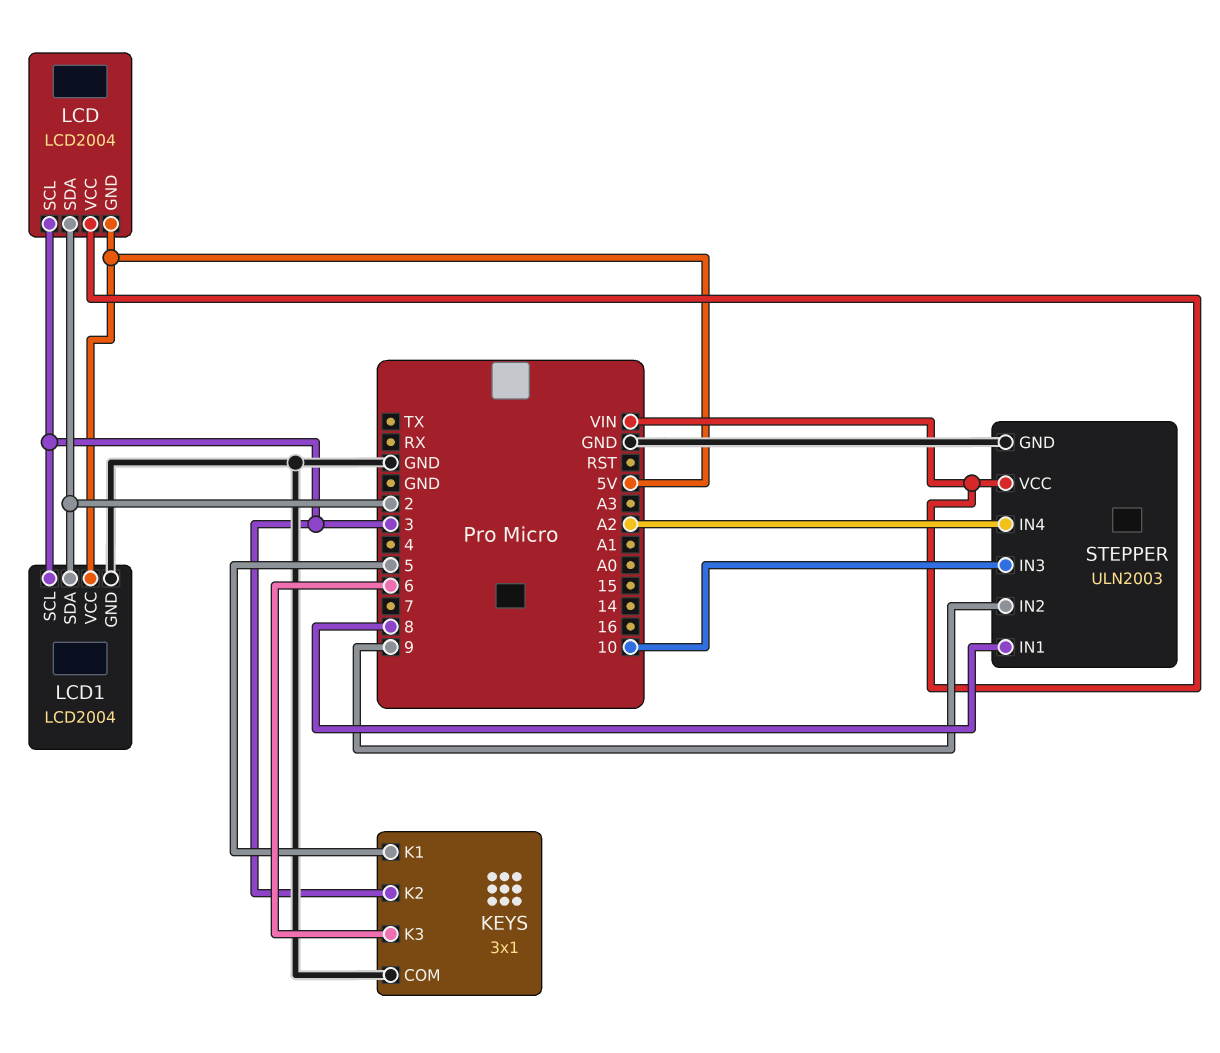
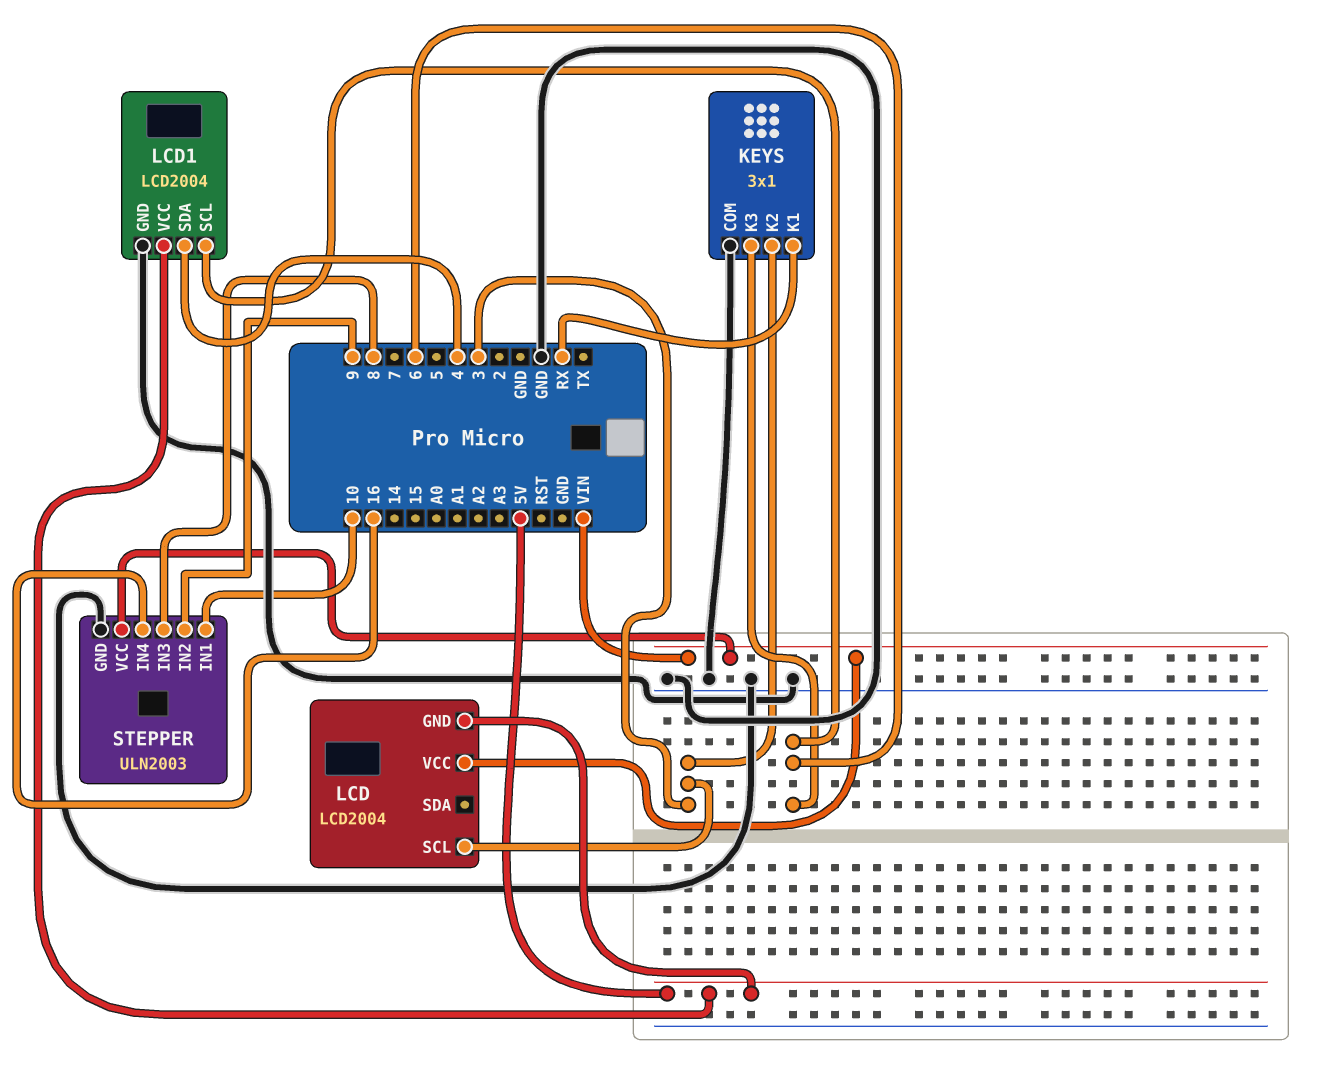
KEYS pin K1: 5 -> RX
LCD pin SDA: 2 -> none
LCD1 pin SCL: 3 -> 6
LCD1 pin SDA: 2 -> 4
STEPPER pin IN1: 8 -> 10
STEPPER pin IN3: 10 -> 8
STEPPER pin IN4: A2 -> 16

